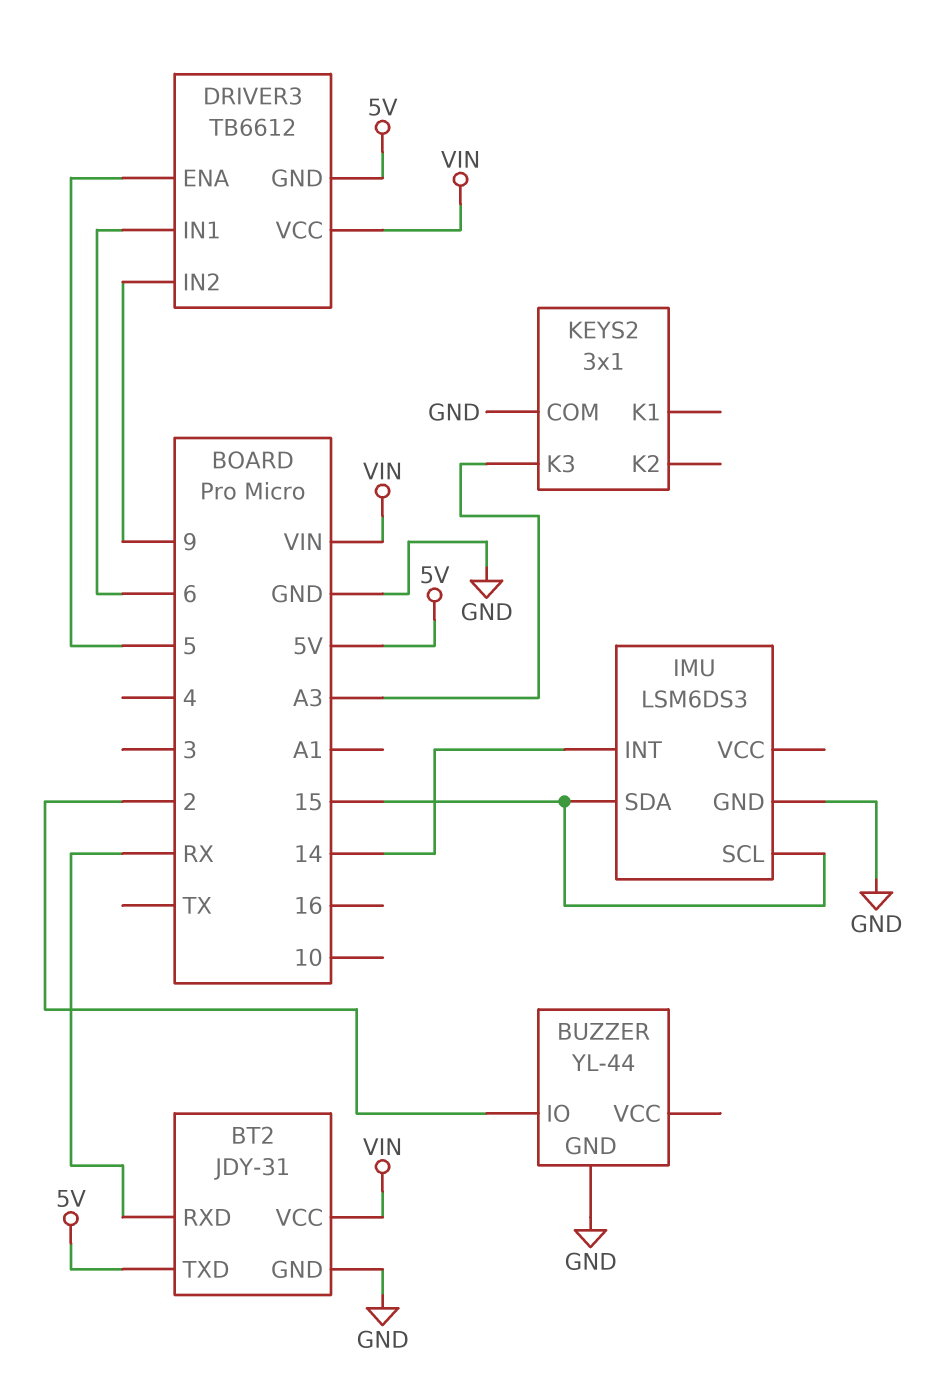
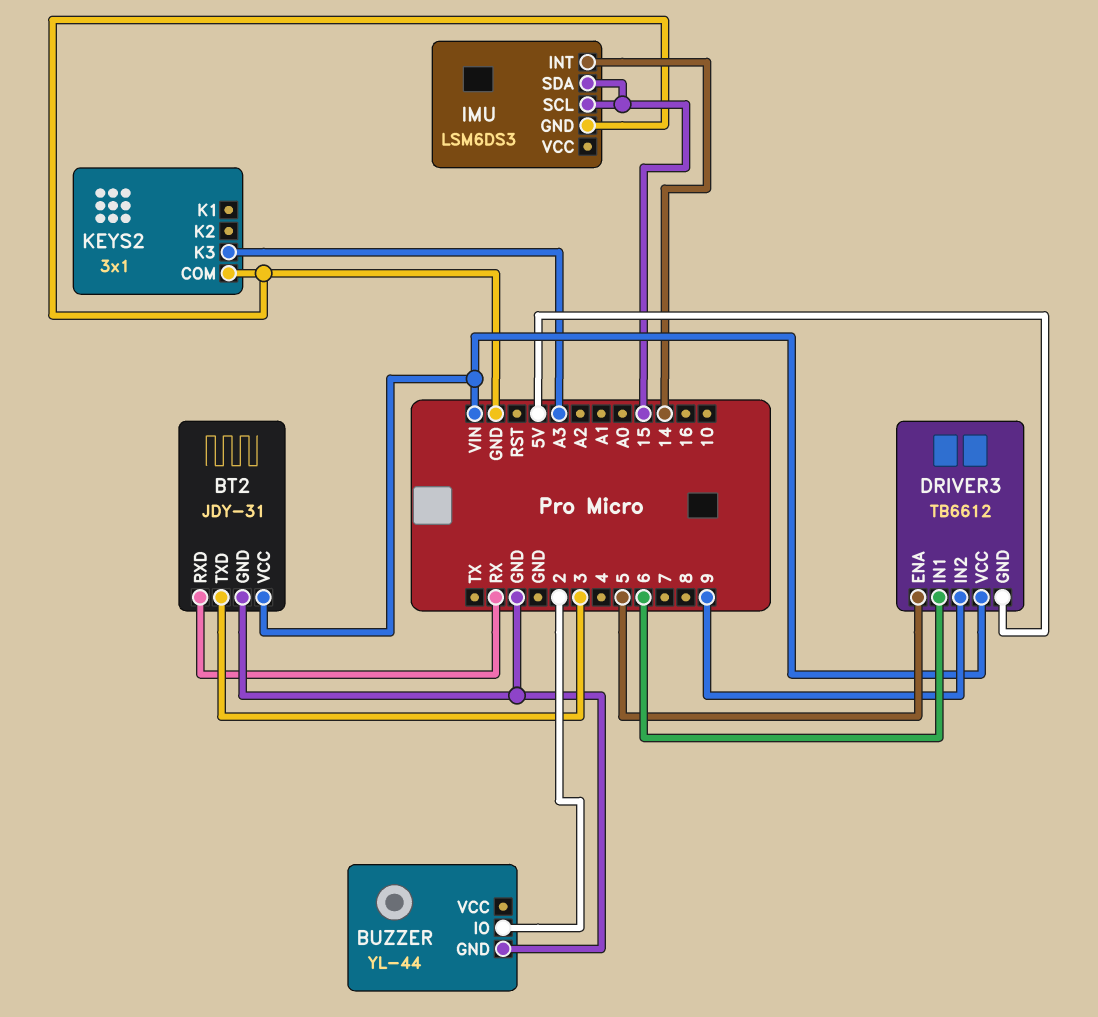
BT2 pin TXD: 5V -> 3

